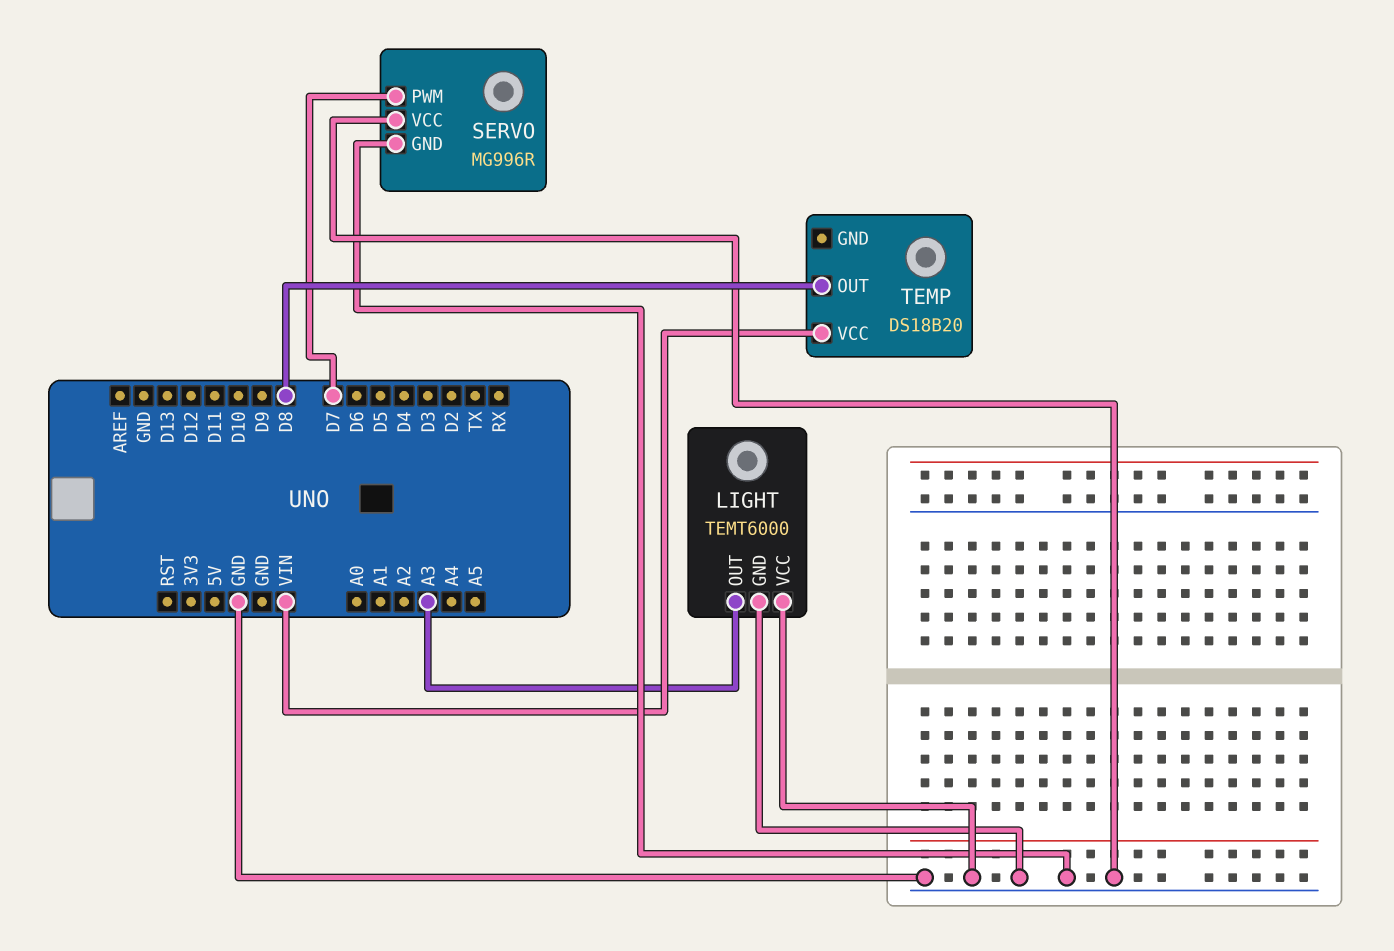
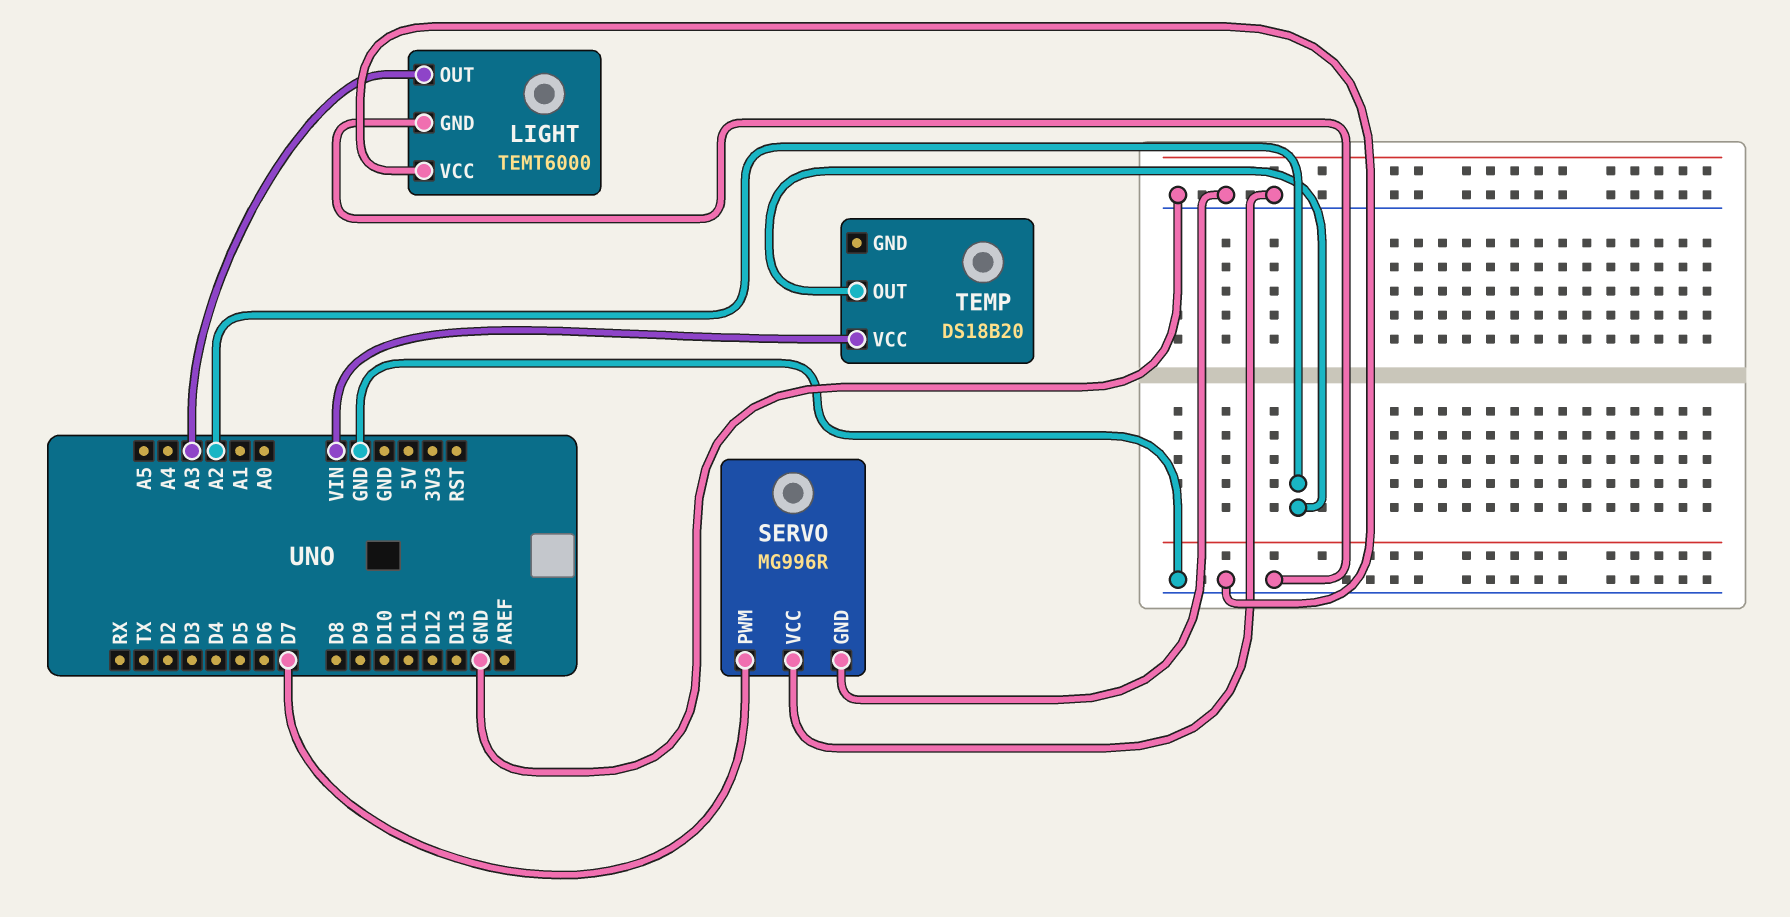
TEMP pin OUT: D8 -> A2

